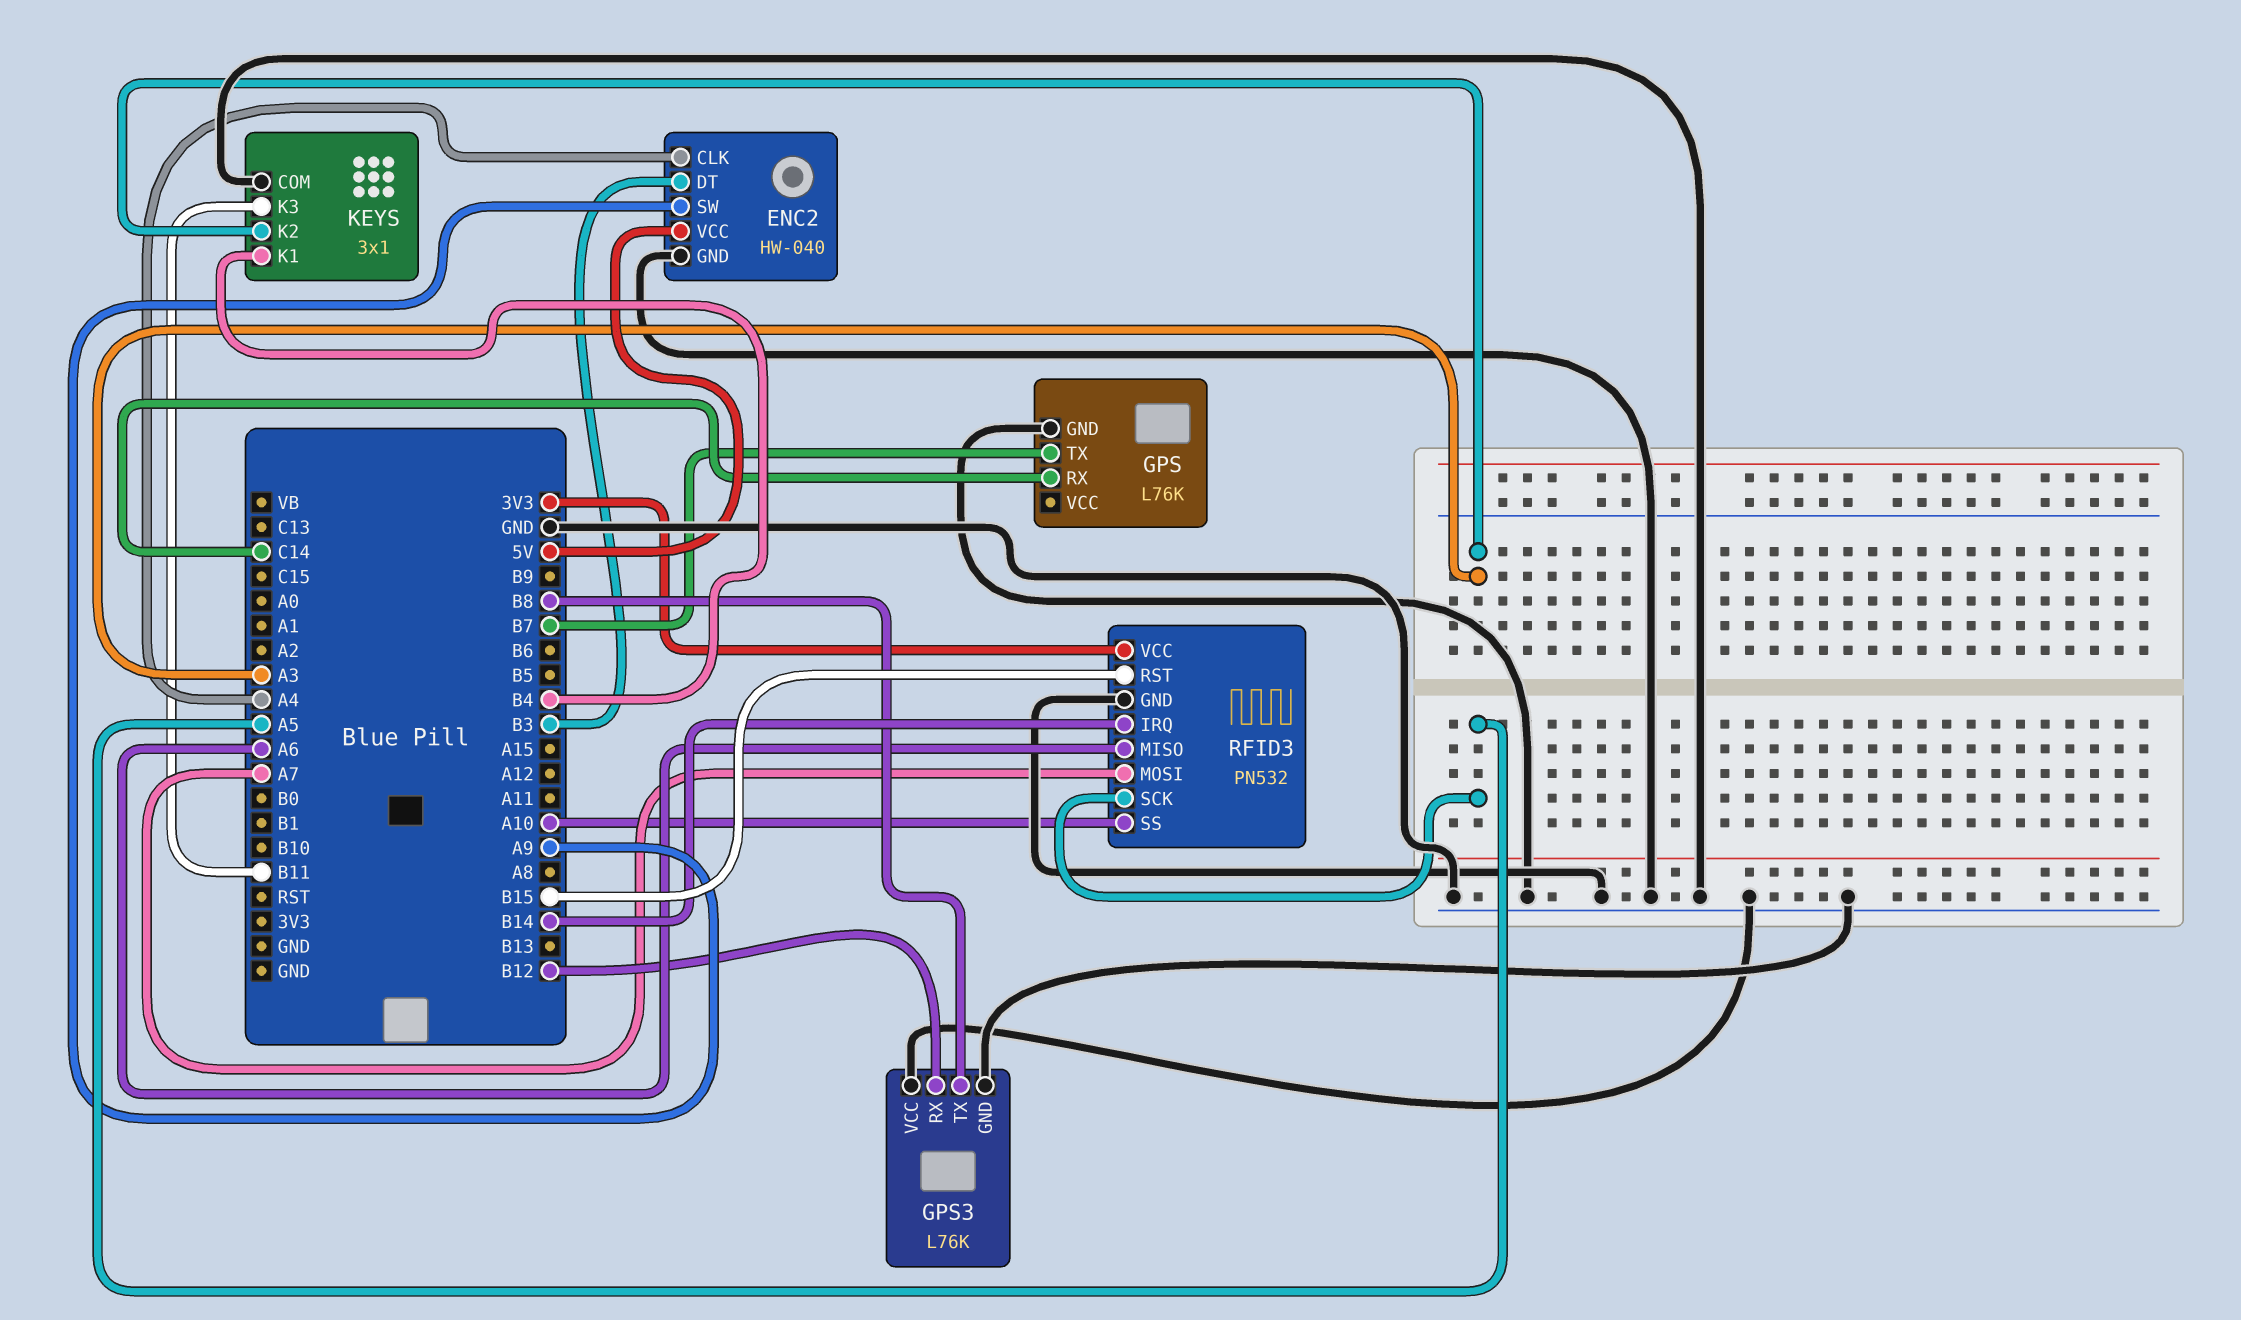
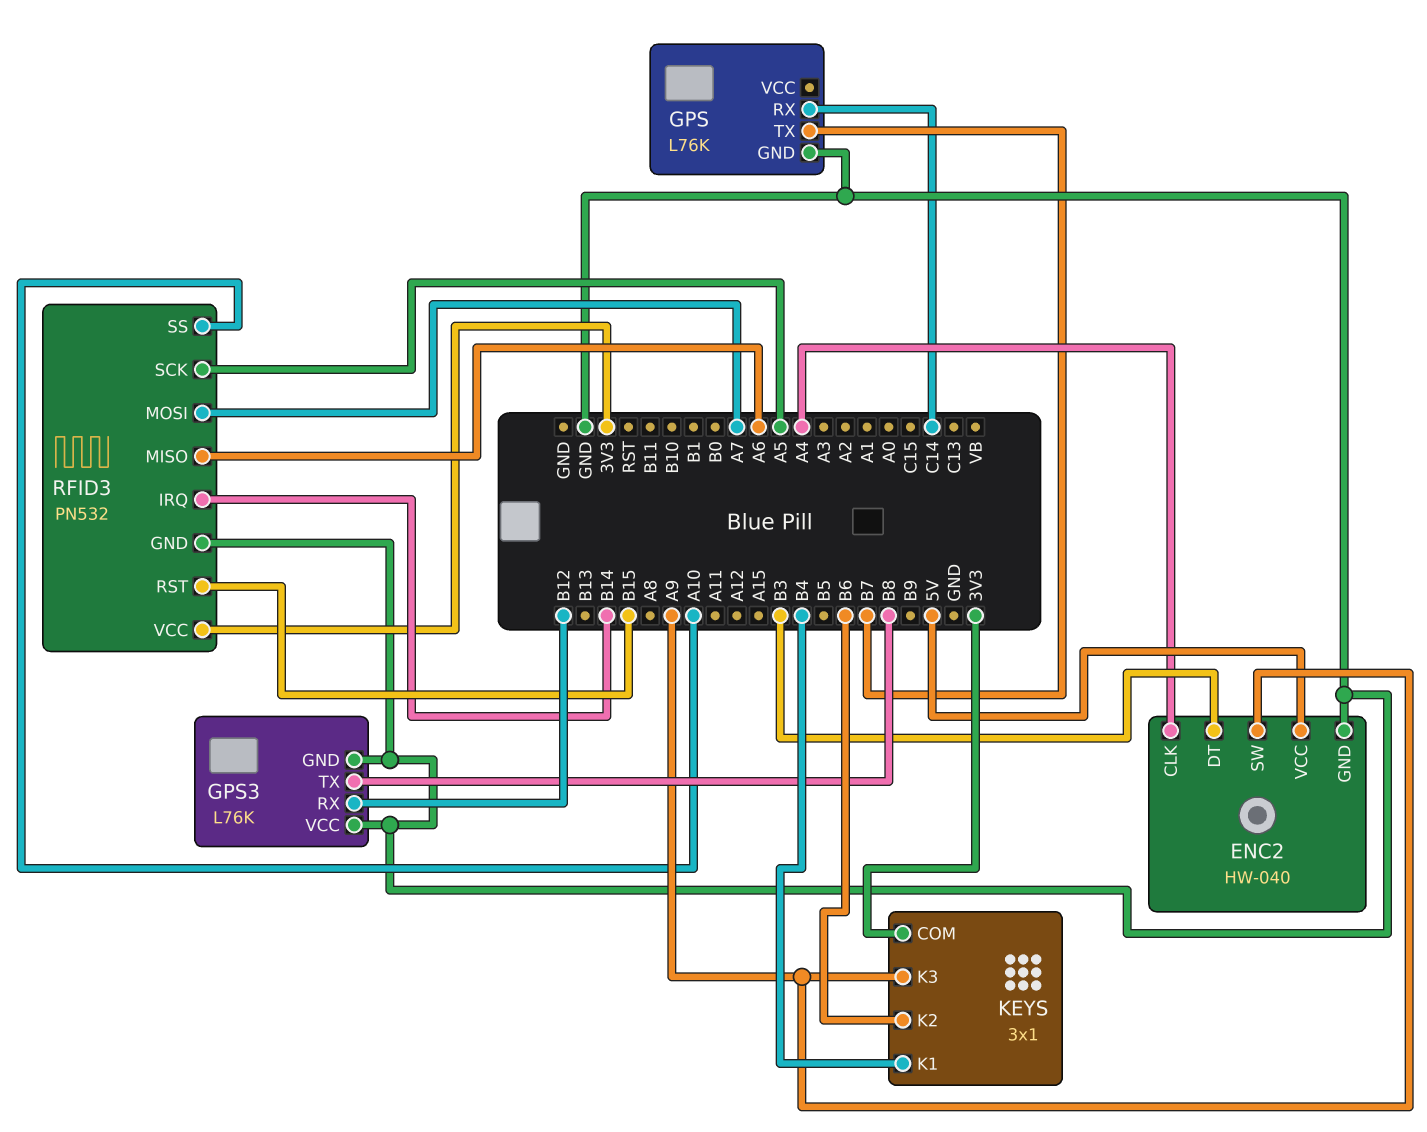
KEYS pin COM: GND -> 3V3
KEYS pin K2: A3 -> B6
KEYS pin K3: B11 -> A9

